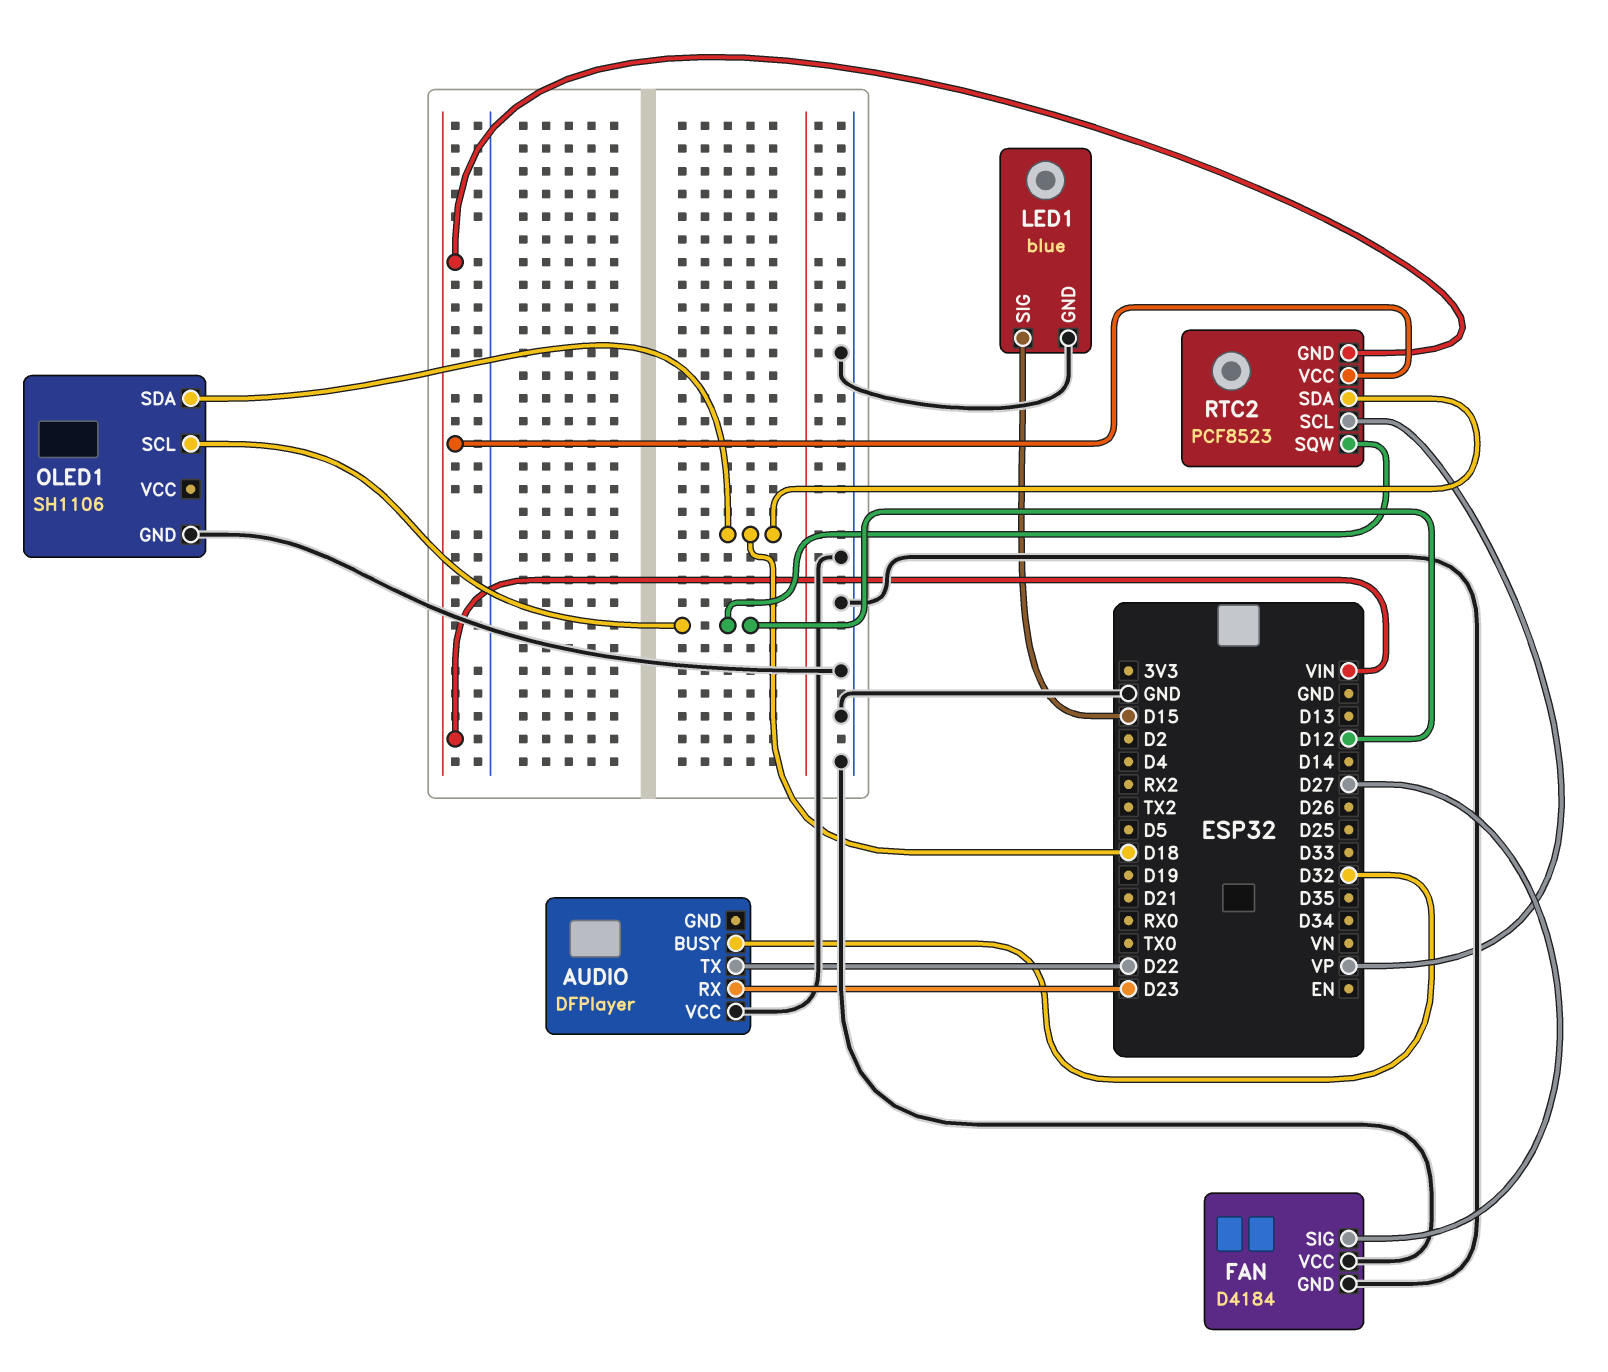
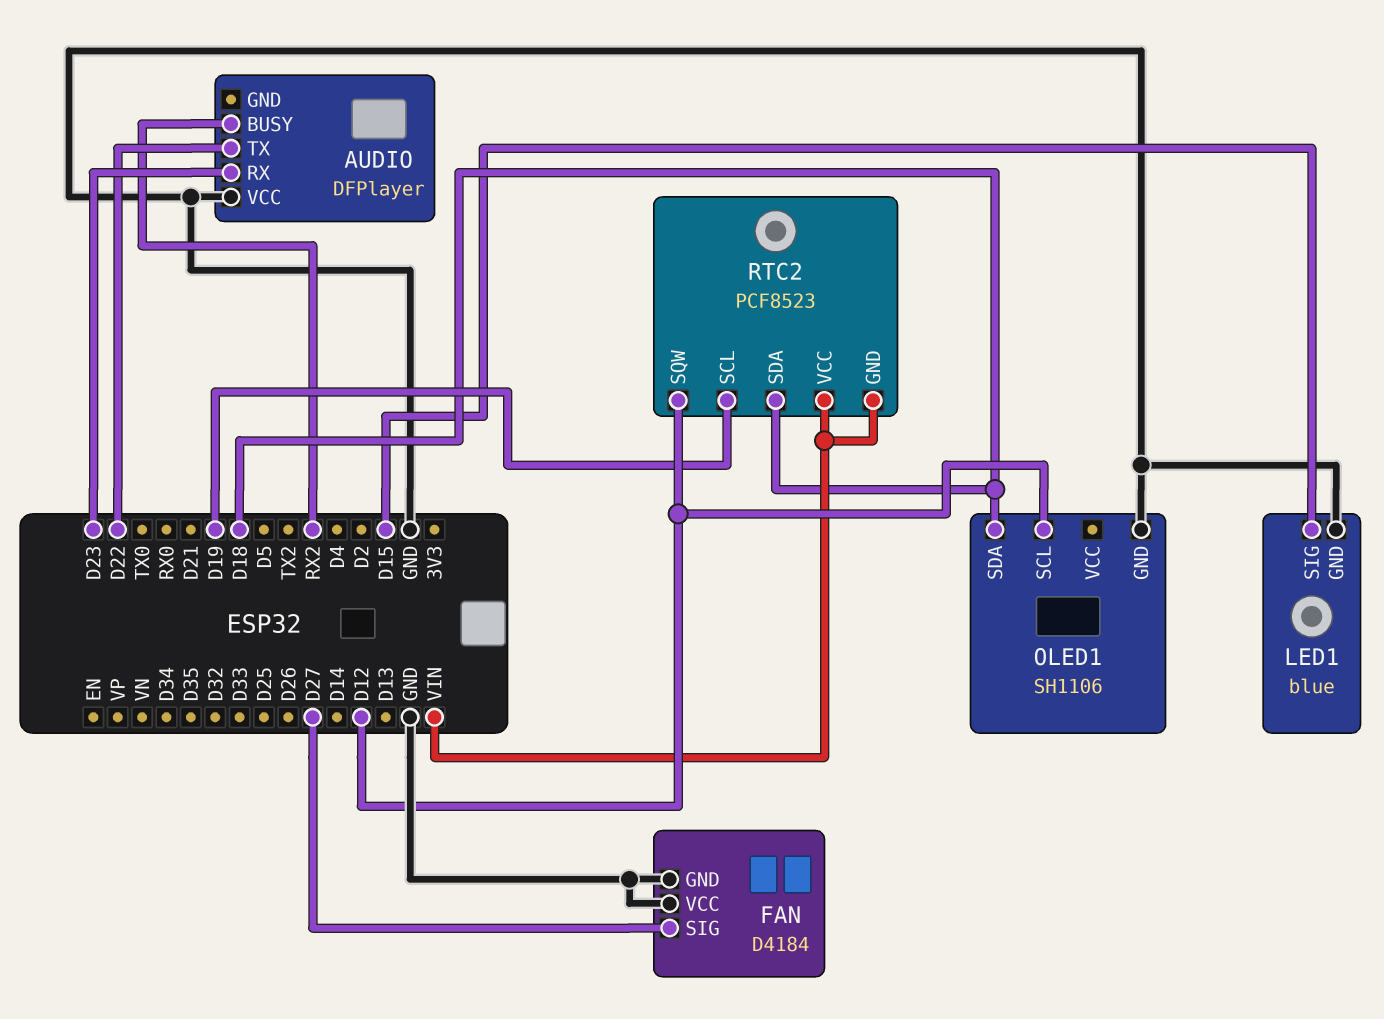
AUDIO pin BUSY: D32 -> RX2
RTC2 pin SCL: VP -> D19

